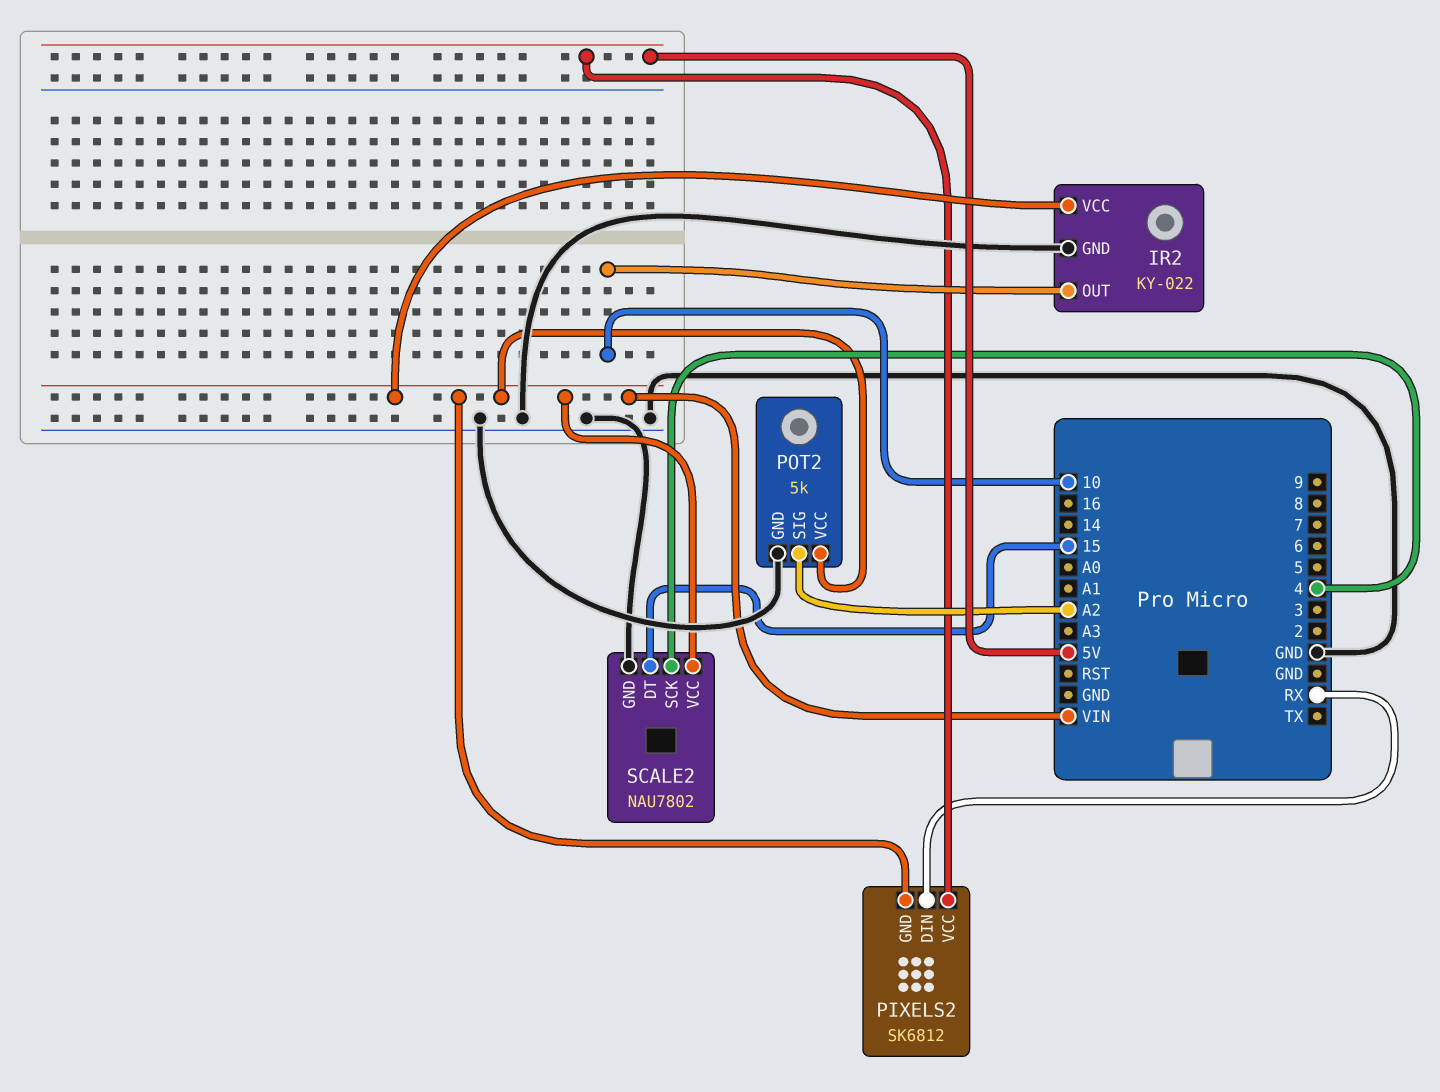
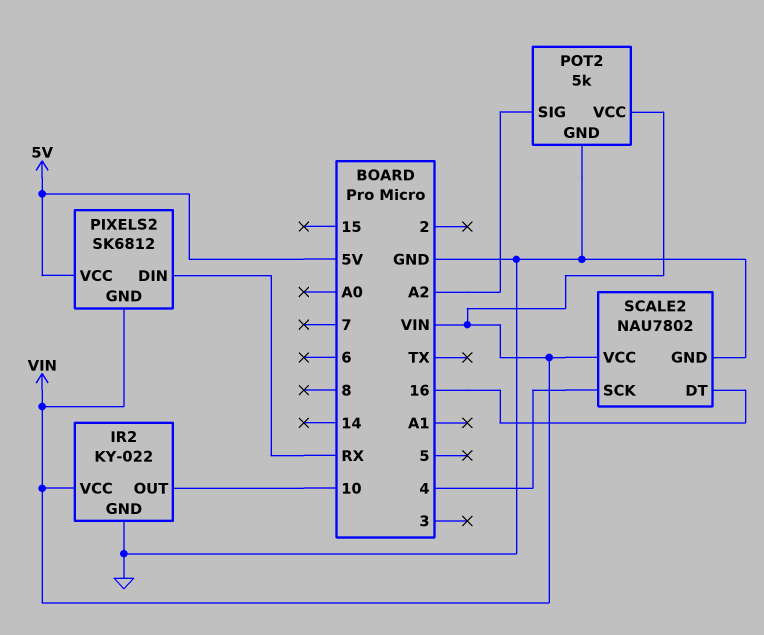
SCALE2 pin DT: 15 -> 16

